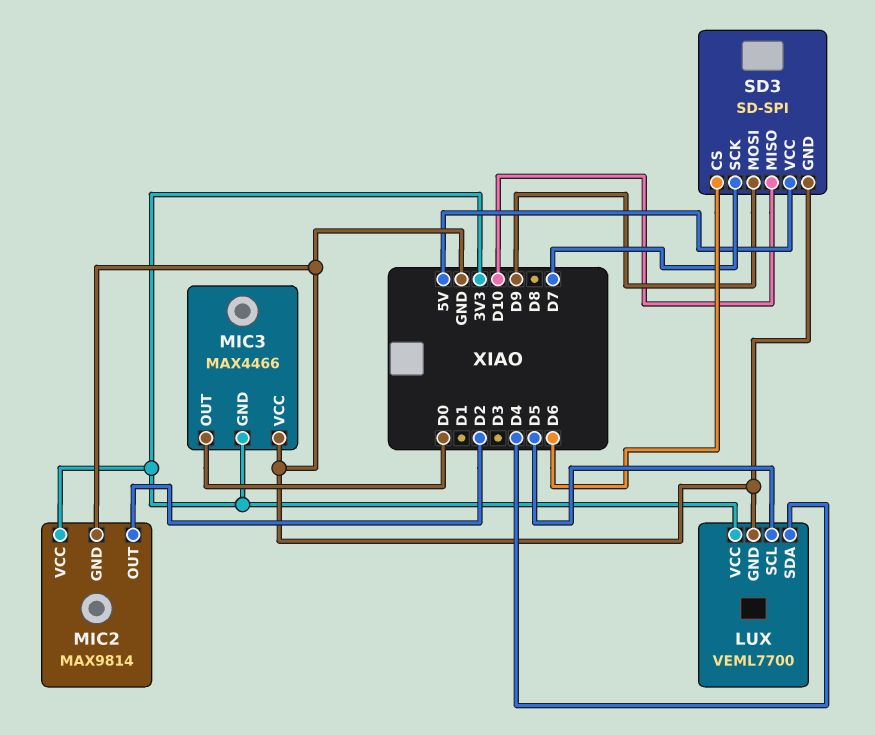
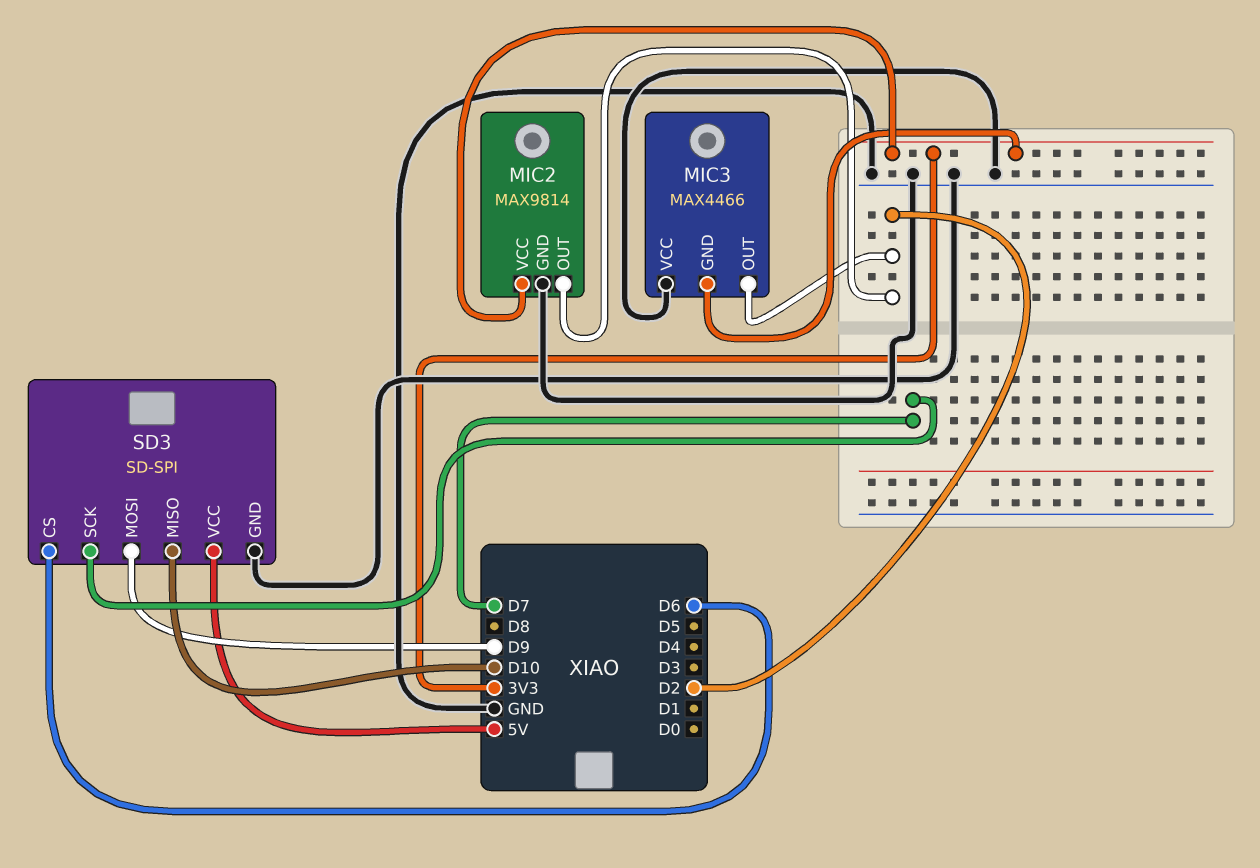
LUX: VEML7700 -> none
LUX pin GND: GND -> none
LUX pin SCL: D5 -> none
LUX pin SDA: D4 -> none
LUX pin VCC: 3V3 -> none
MIC3 pin OUT: D0 -> D2

